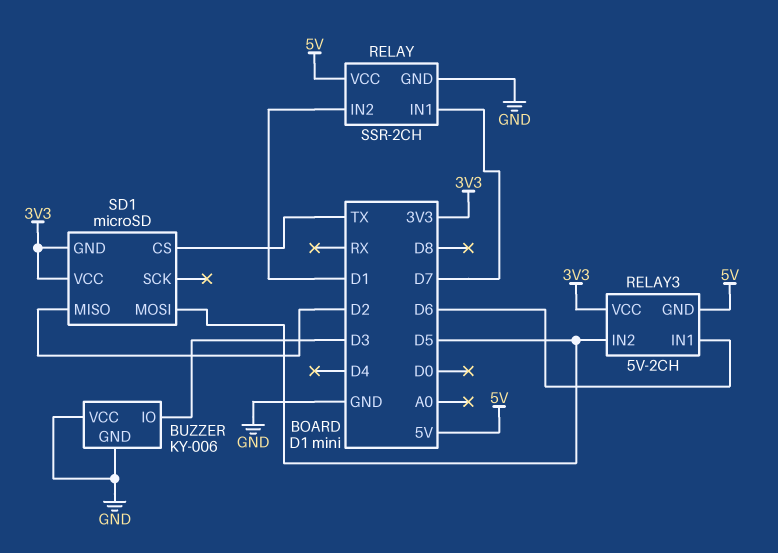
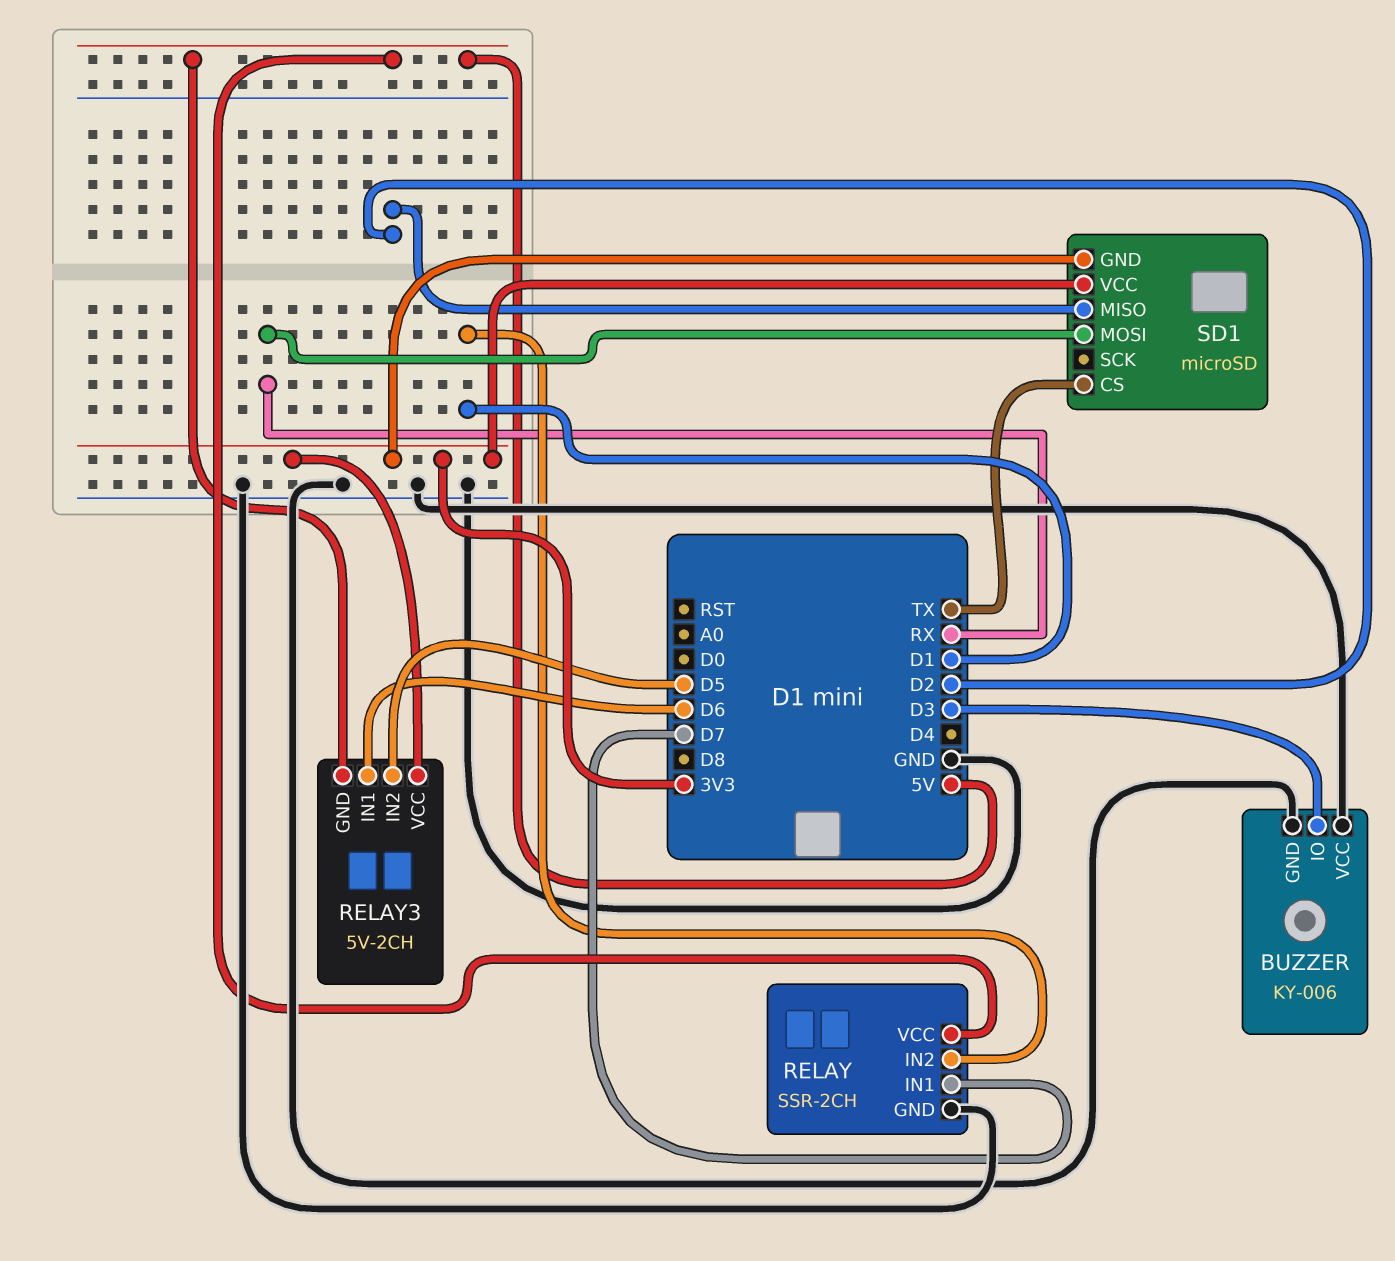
SD1 pin MOSI: D5 -> RX

